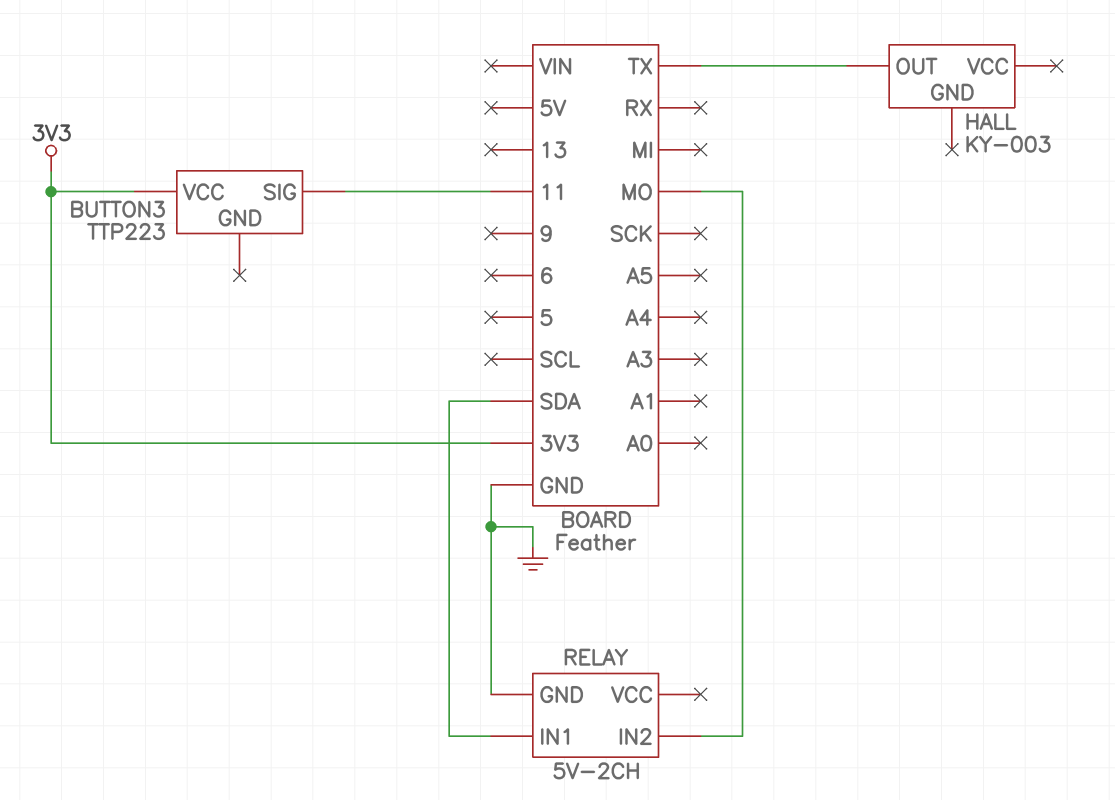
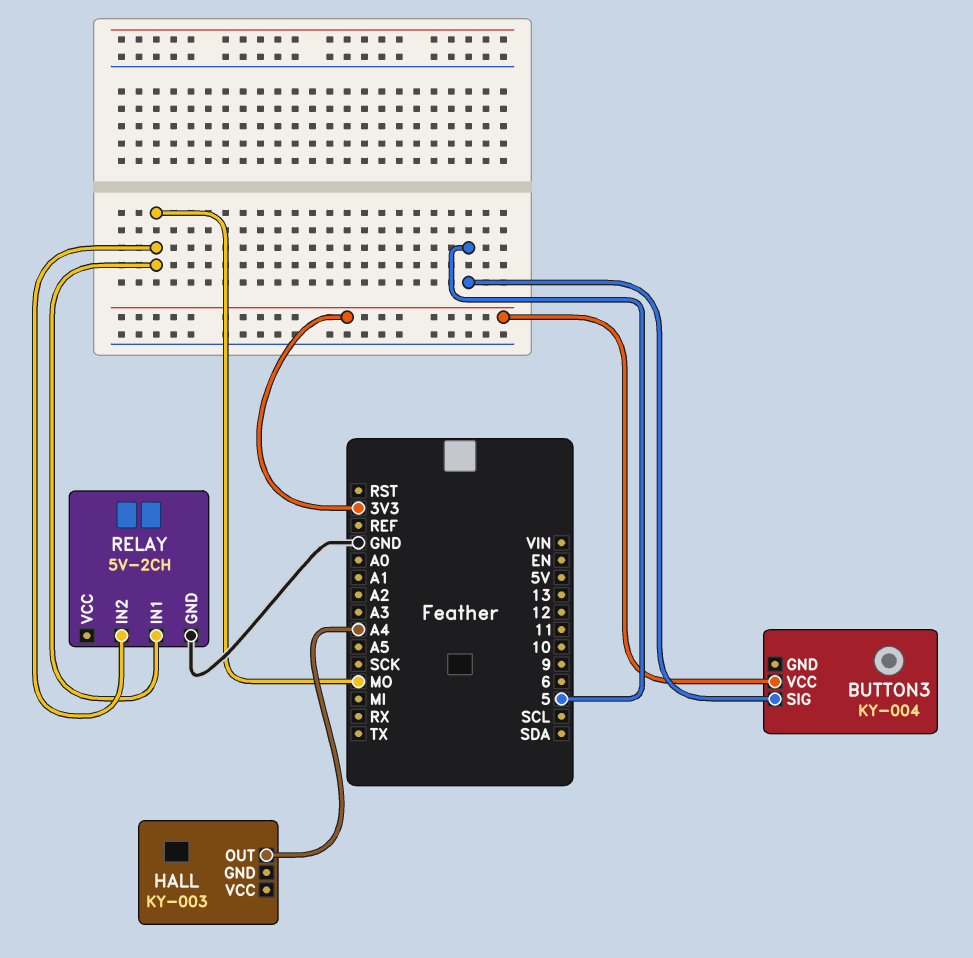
BUTTON3: TTP223 -> KY-004
BUTTON3 pin SIG: 11 -> 5
HALL pin OUT: TX -> A4
RELAY pin IN1: SDA -> MO

